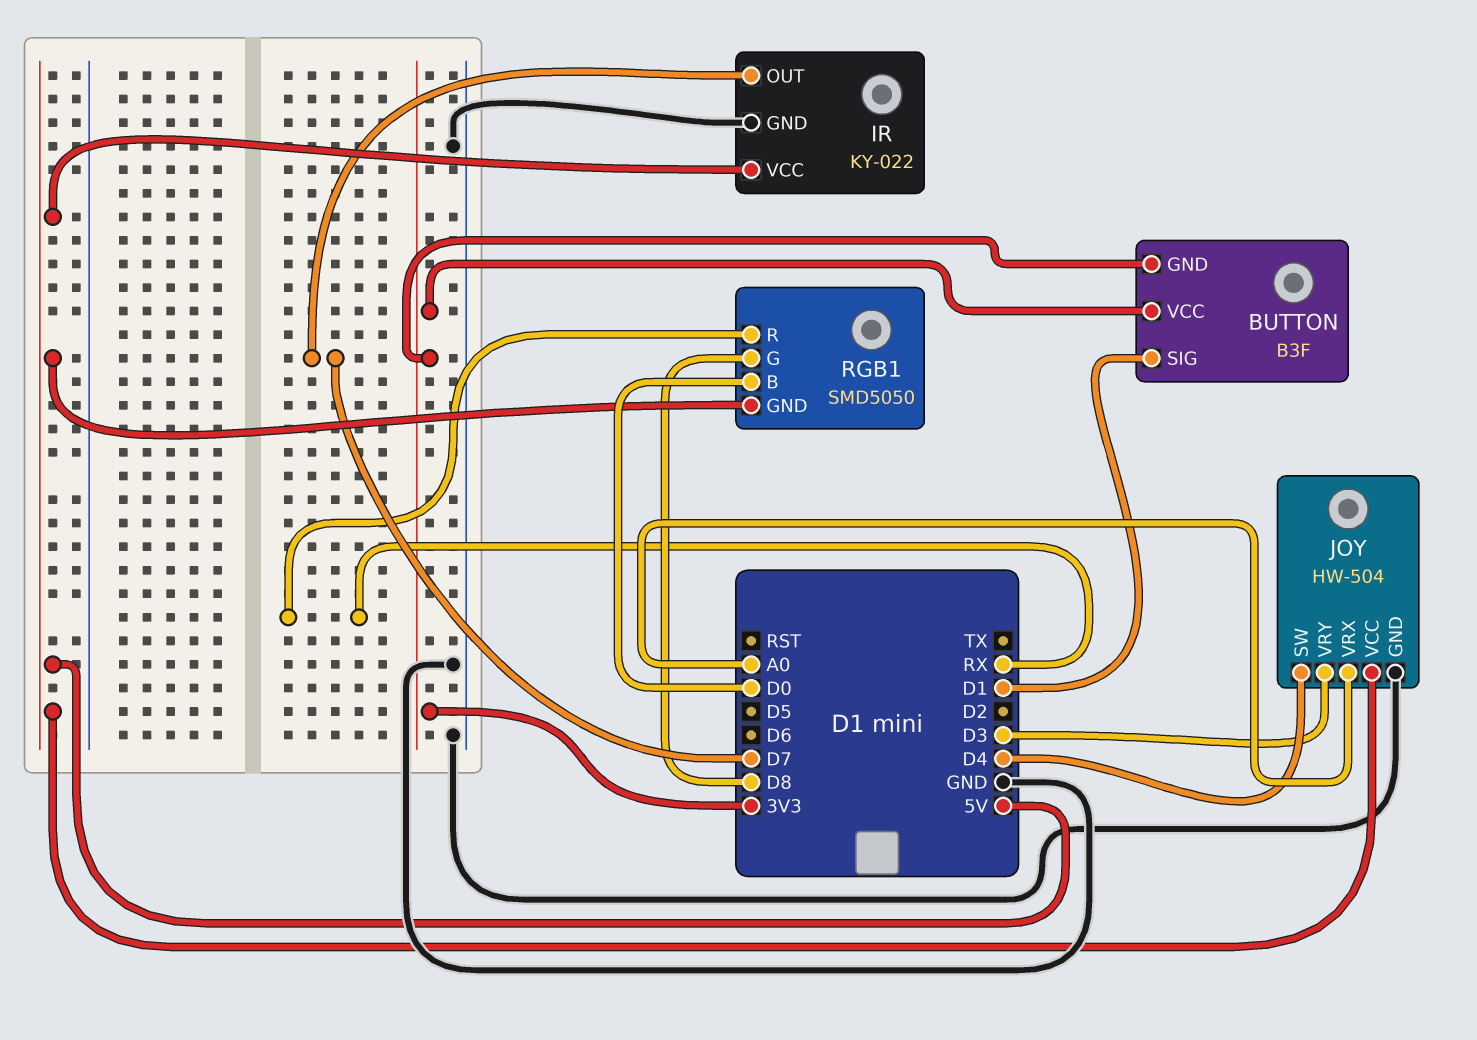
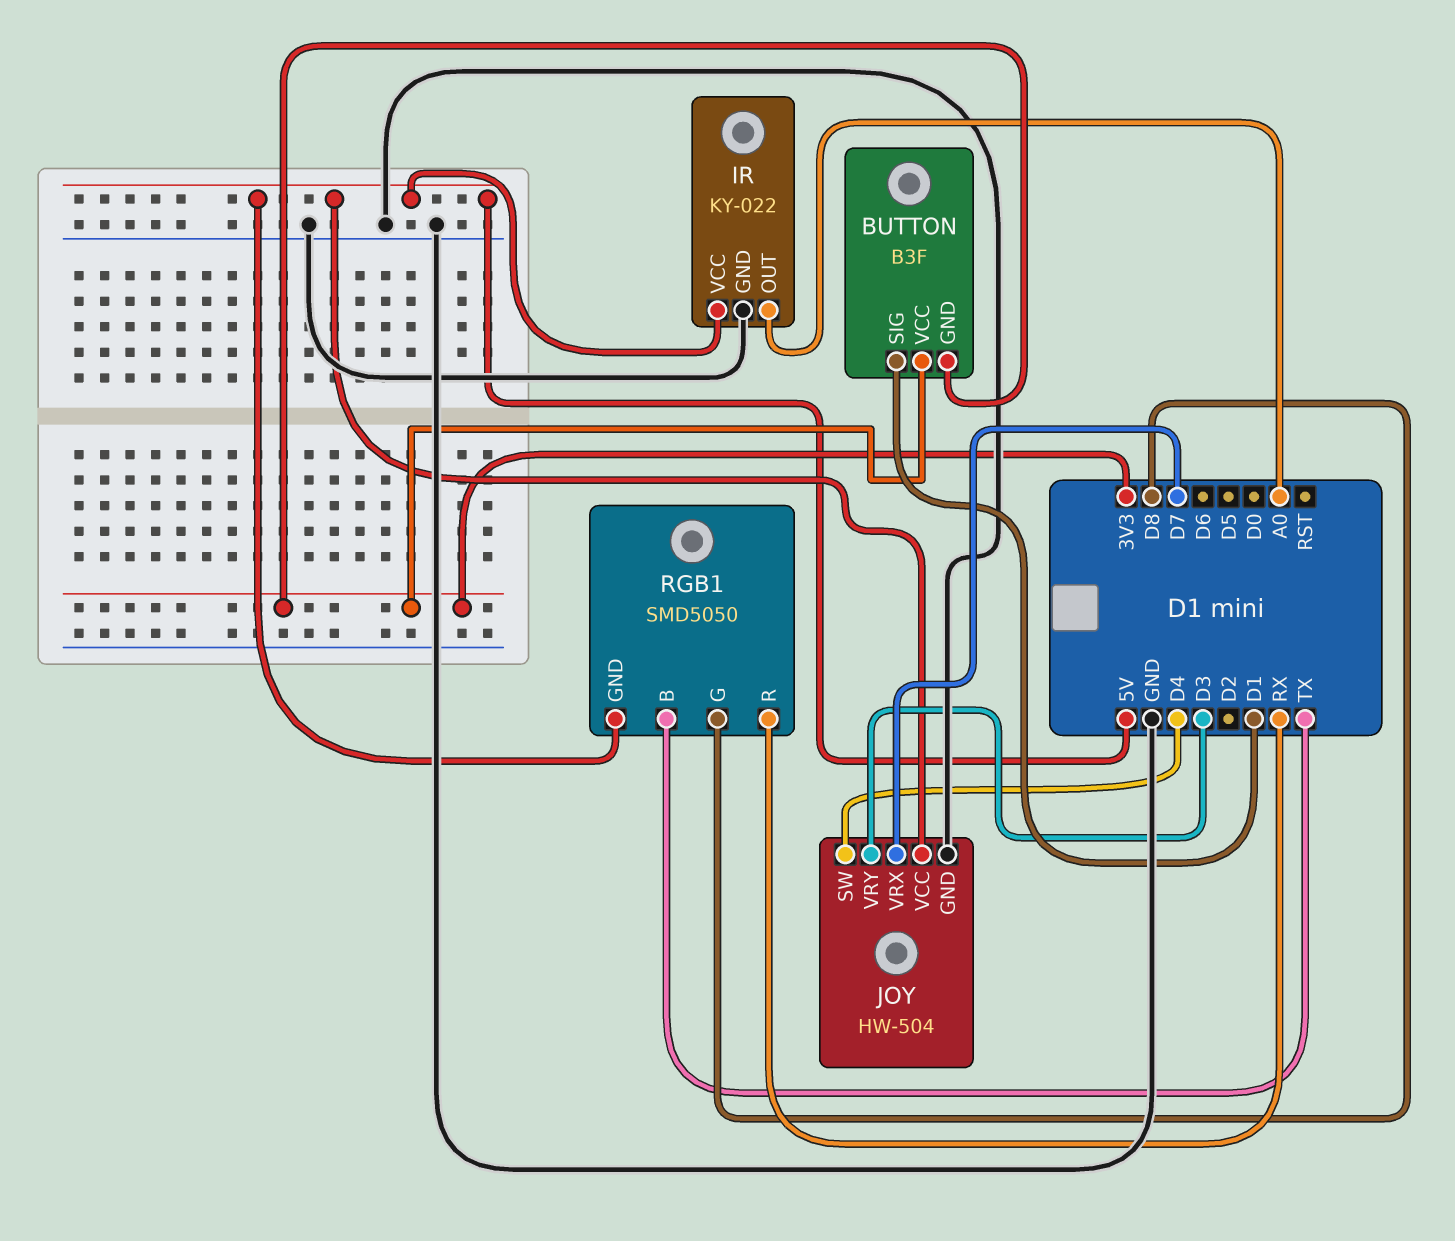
IR pin OUT: D7 -> A0
JOY pin VRX: A0 -> D7
RGB1 pin B: D0 -> TX

